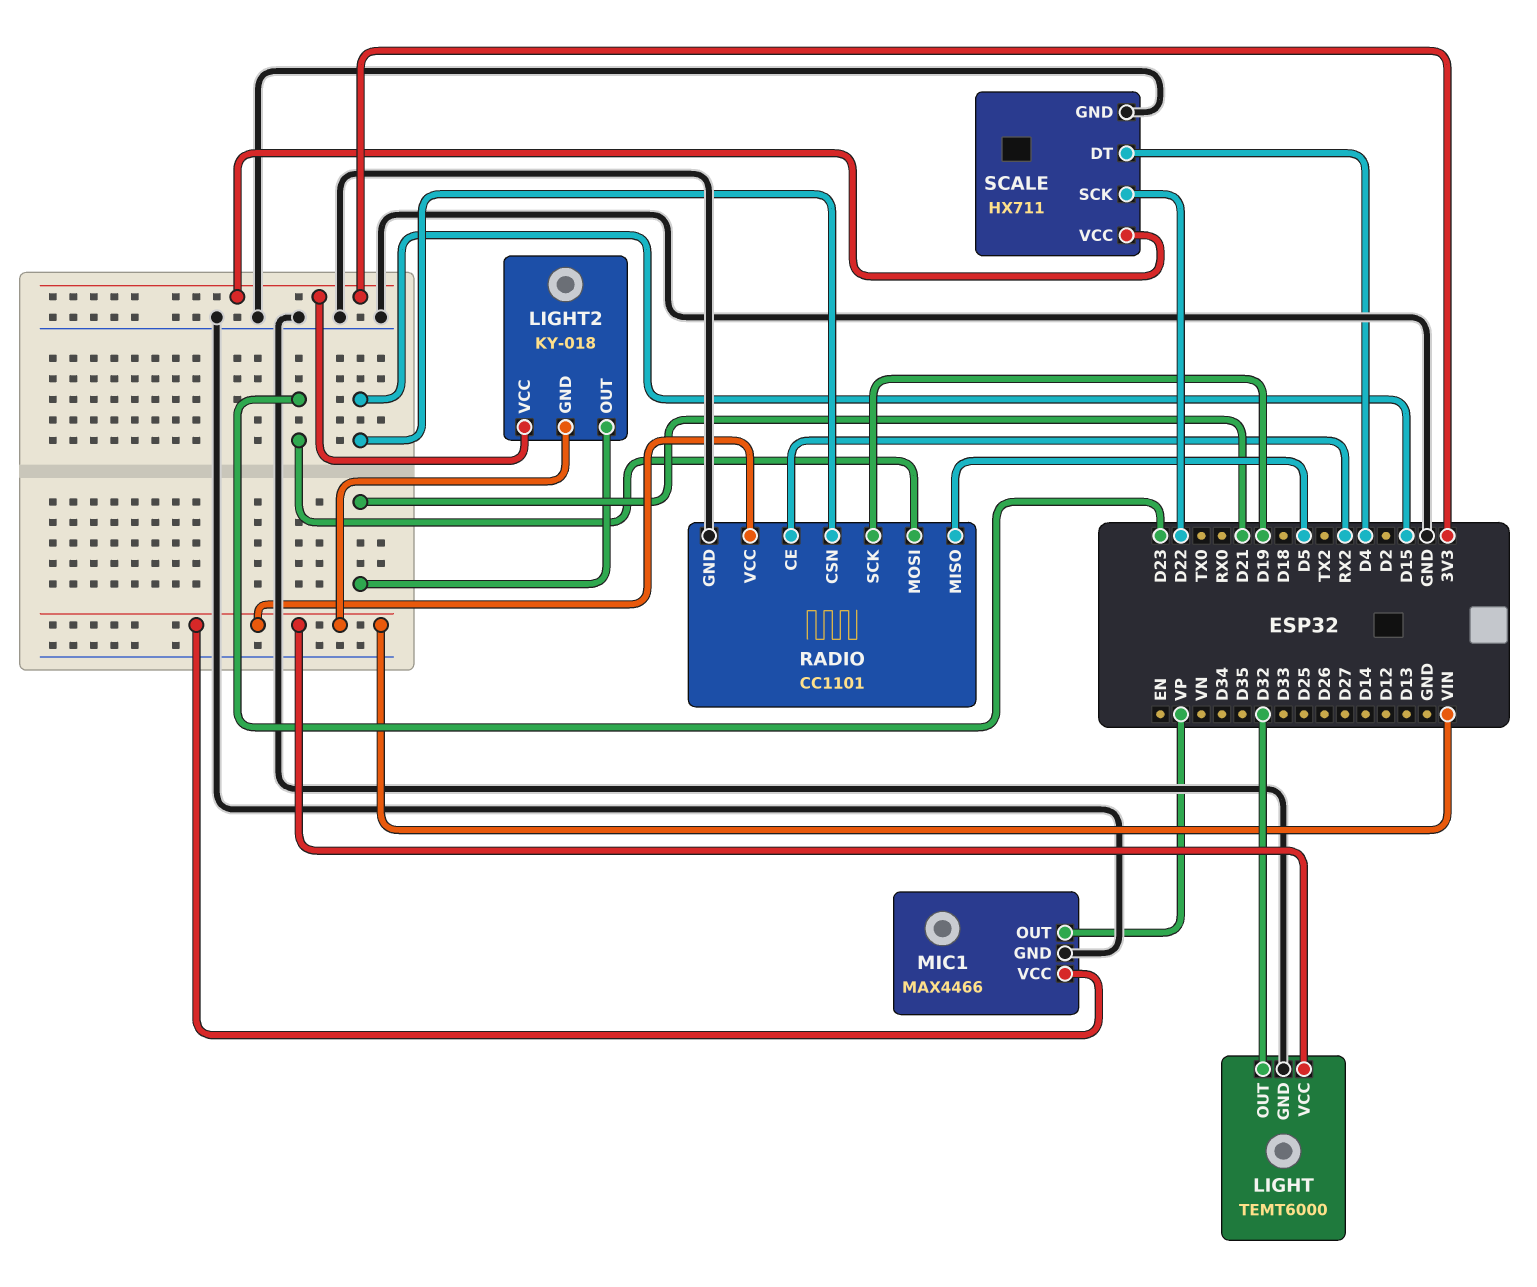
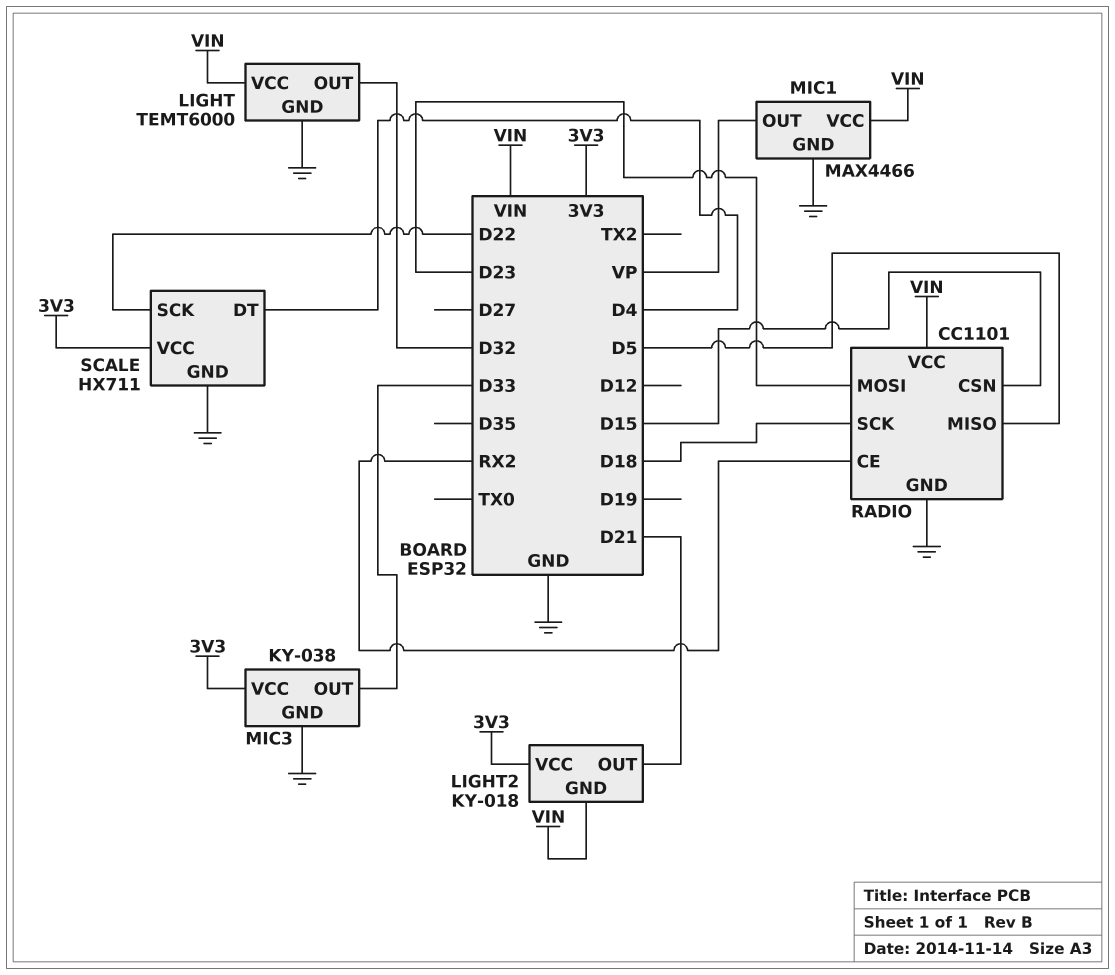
MIC3: none -> KY-038
MIC3 pin GND: none -> GND
MIC3 pin OUT: none -> D33
MIC3 pin VCC: none -> 3V3
RADIO pin SCK: D19 -> D18

